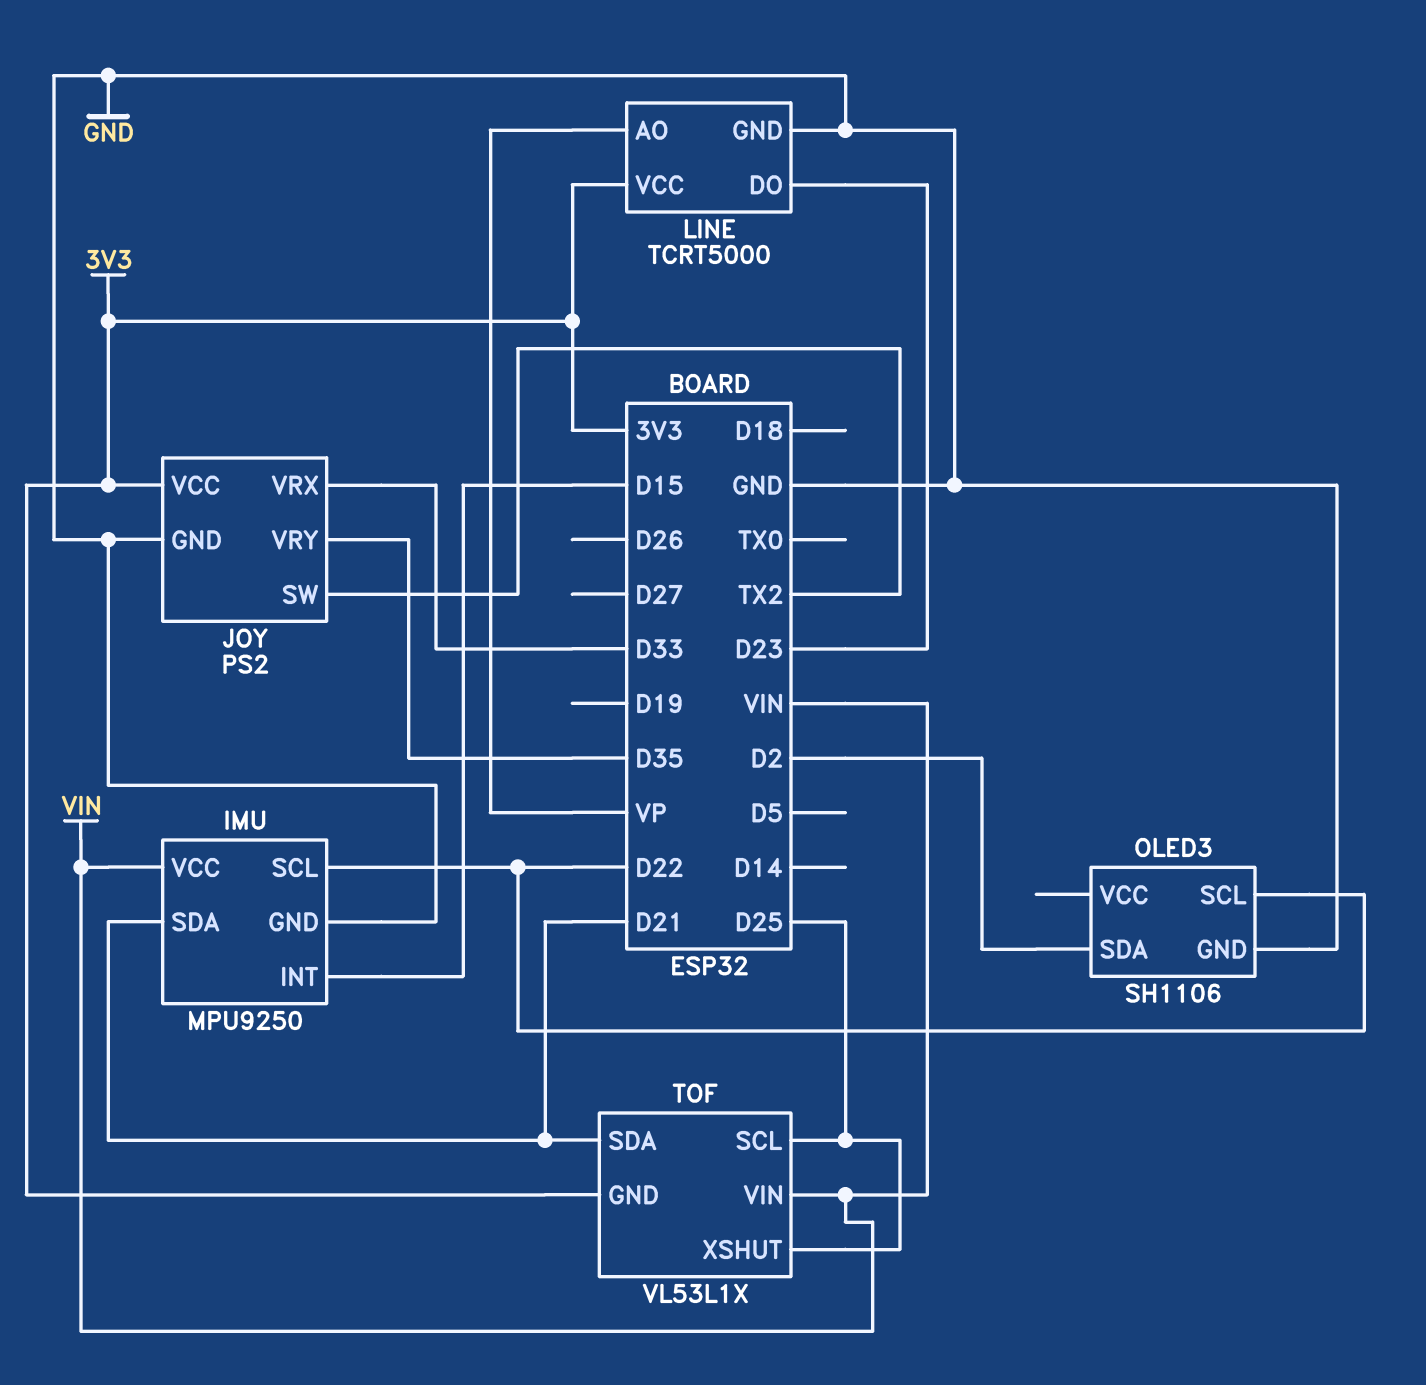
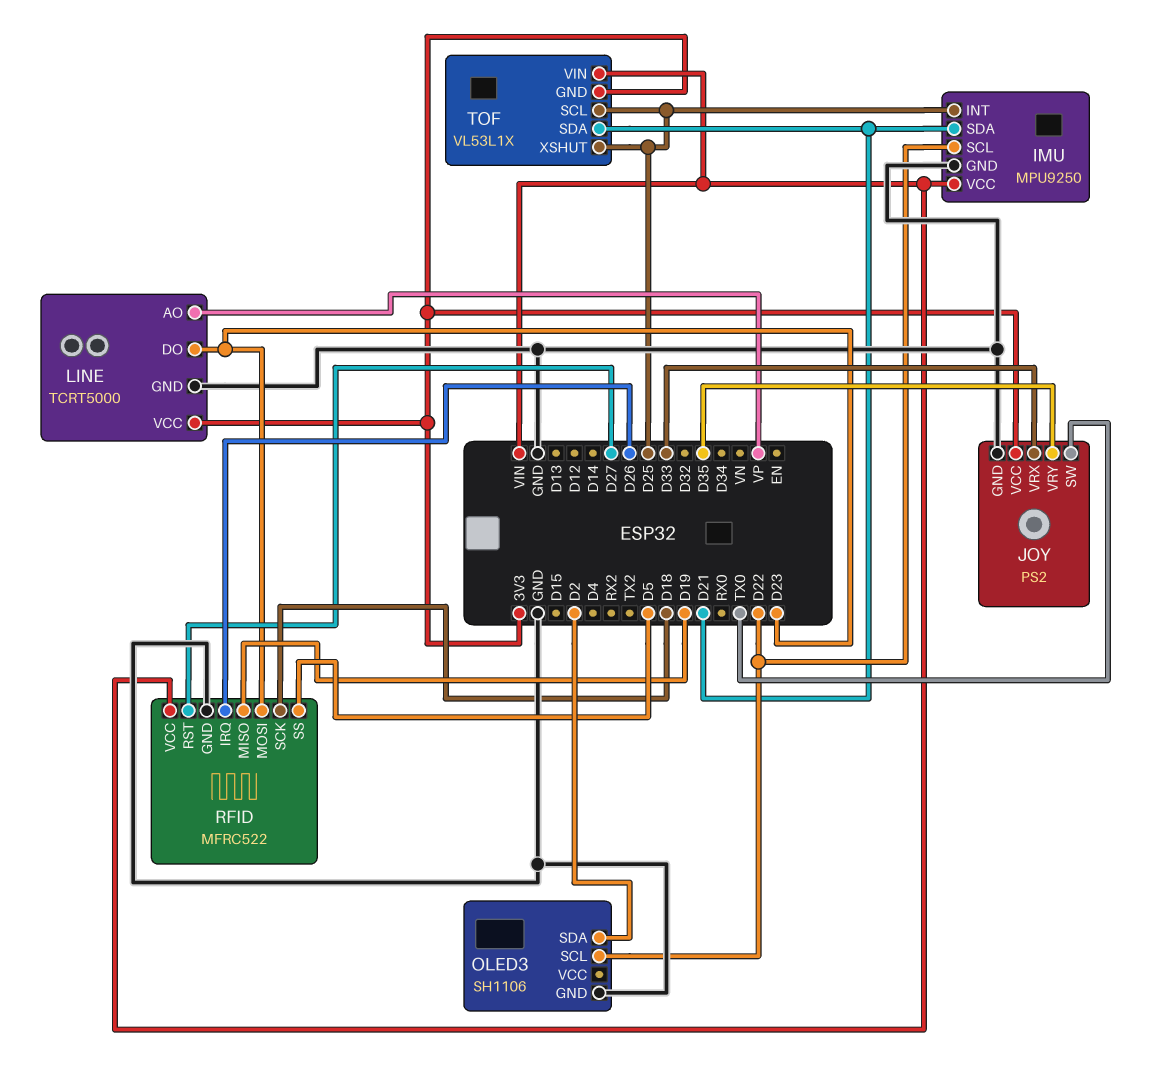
IMU pin INT: D15 -> D25
JOY pin SW: TX2 -> TX0
RFID: none -> MFRC522
RFID pin GND: none -> GND
RFID pin IRQ: none -> D26
RFID pin MISO: none -> D19
RFID pin MOSI: none -> D23
RFID pin RST: none -> D27
RFID pin SCK: none -> D18
RFID pin SS: none -> D5
RFID pin VCC: none -> VIN

